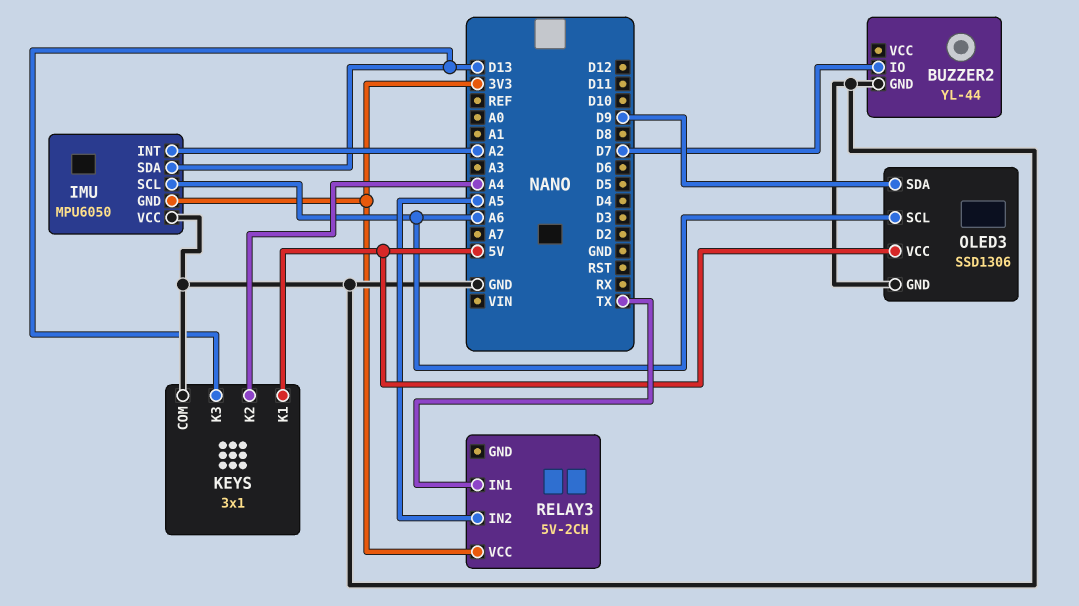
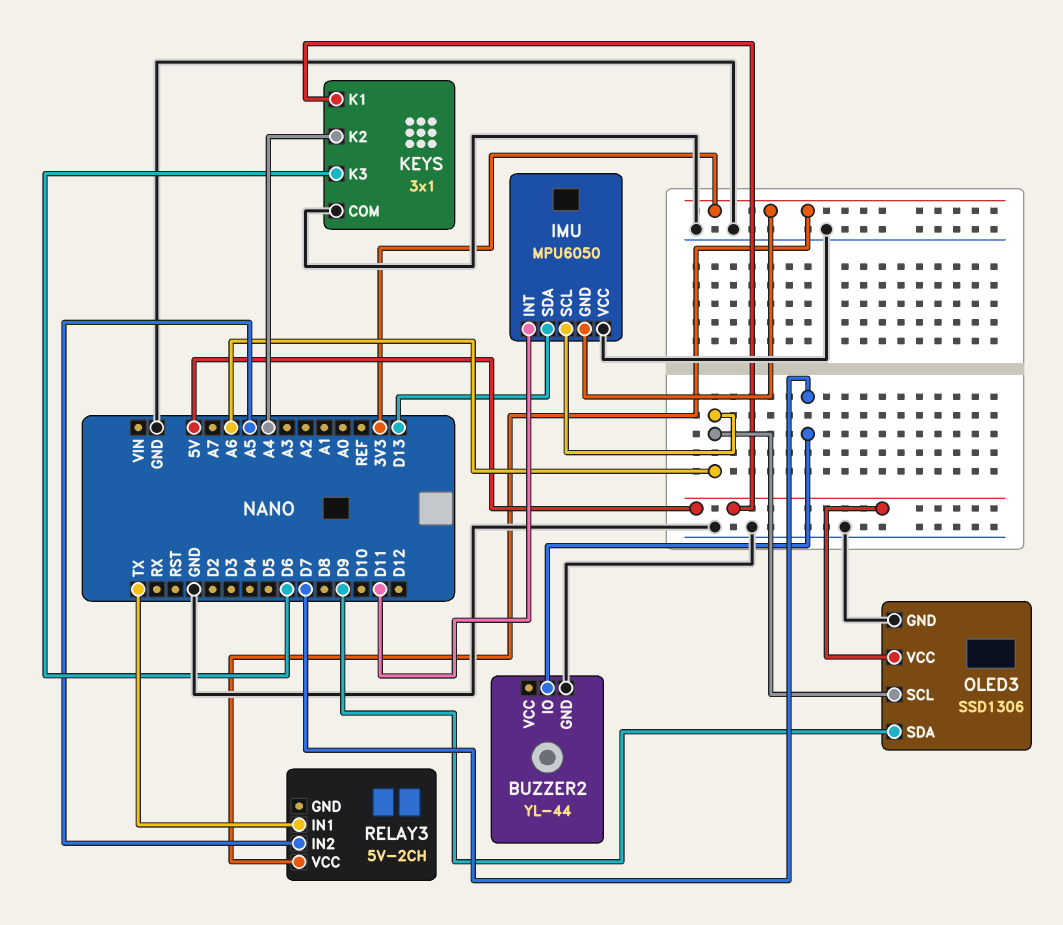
IMU pin INT: A2 -> D11
KEYS pin K3: D13 -> D6

